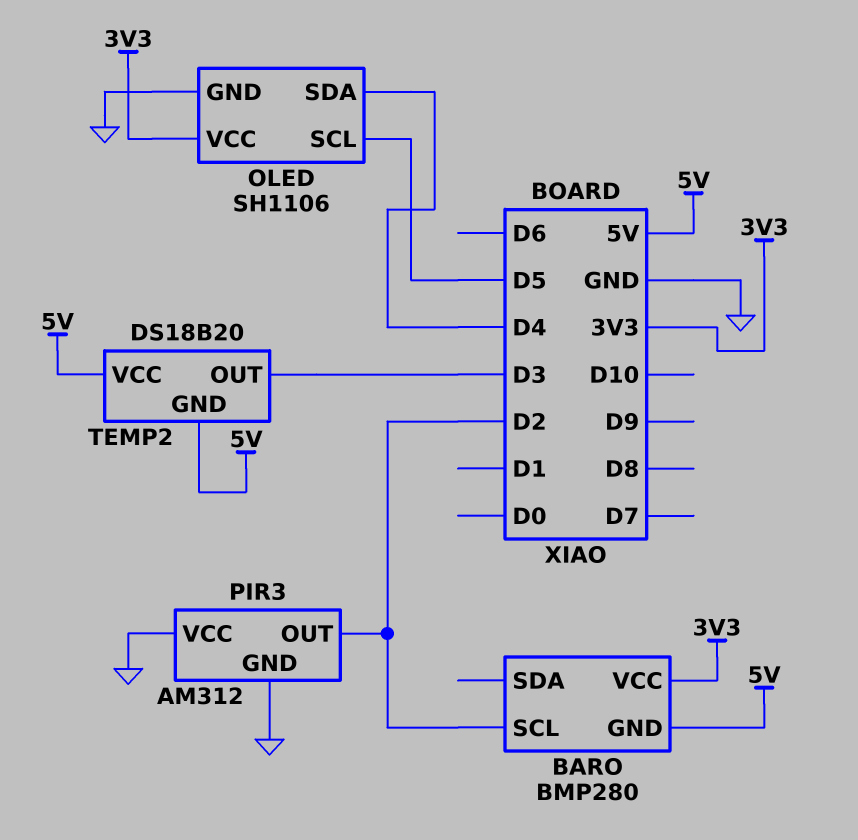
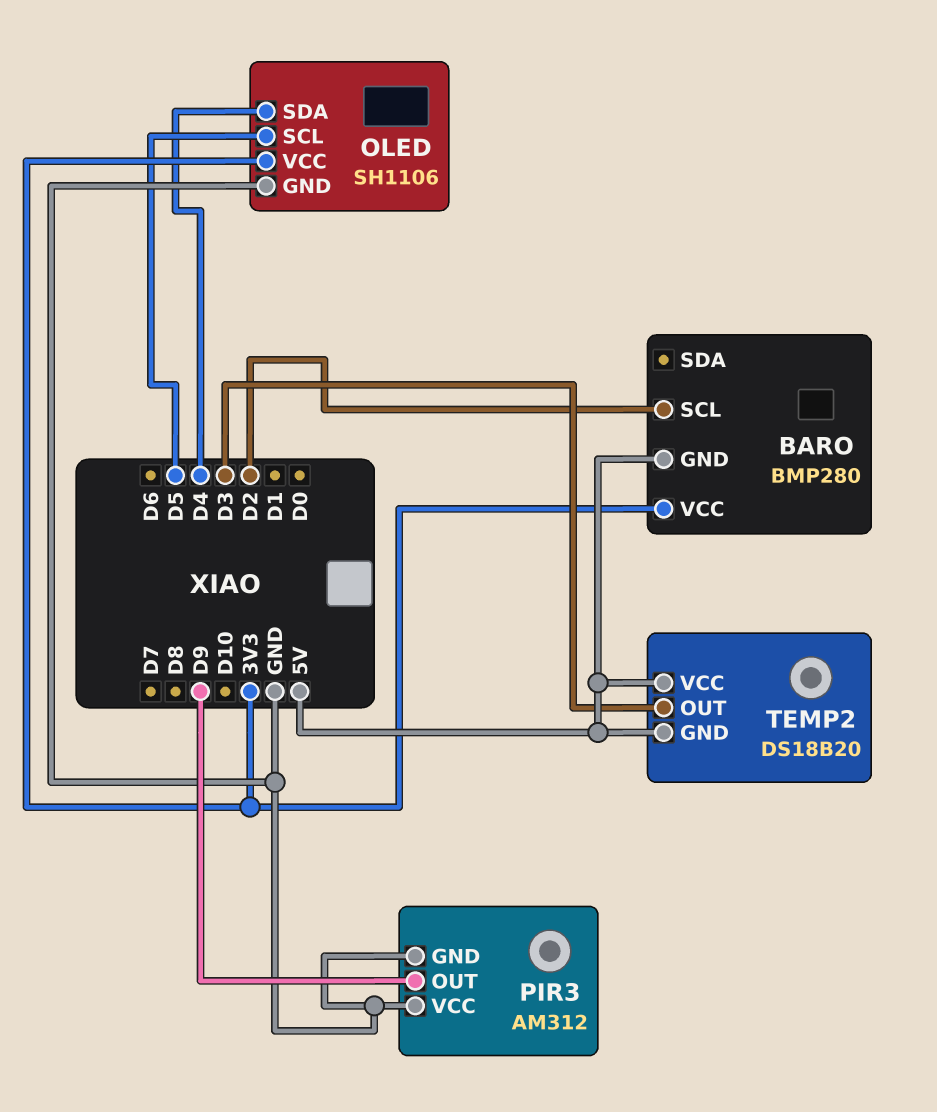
PIR3 pin OUT: D2 -> D9

